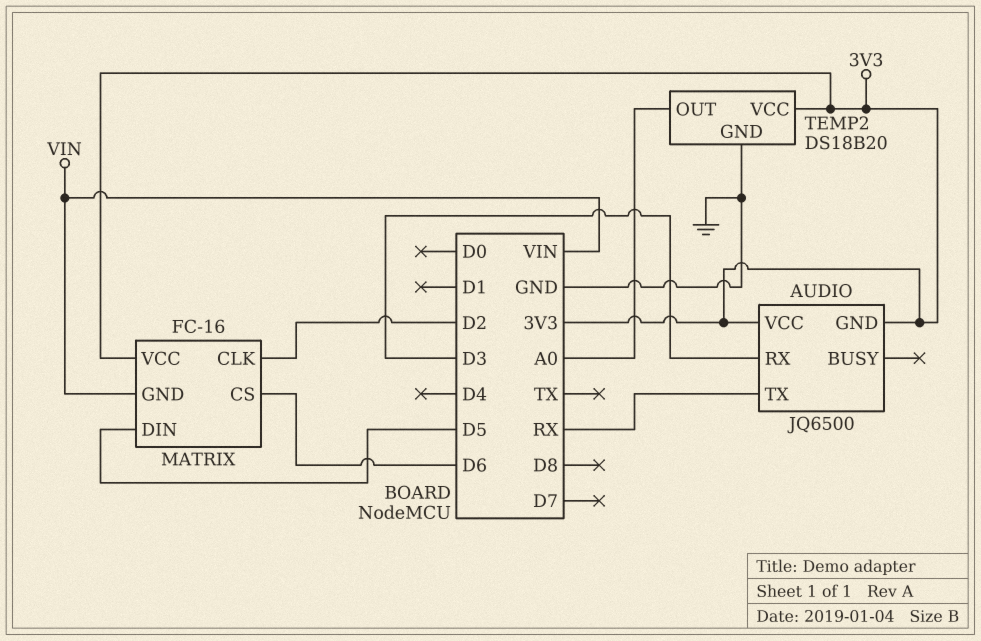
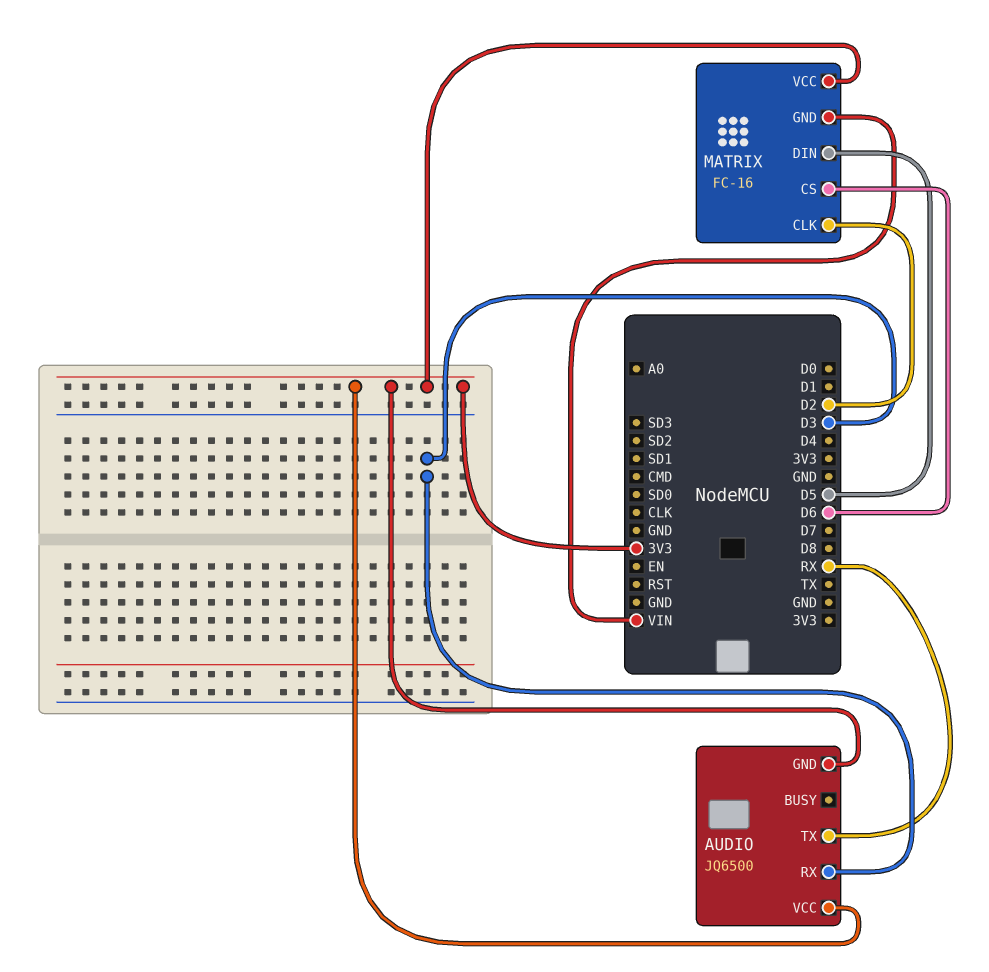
TEMP2: DS18B20 -> none
TEMP2 pin GND: GND -> none
TEMP2 pin OUT: A0 -> none
TEMP2 pin VCC: 3V3 -> none

